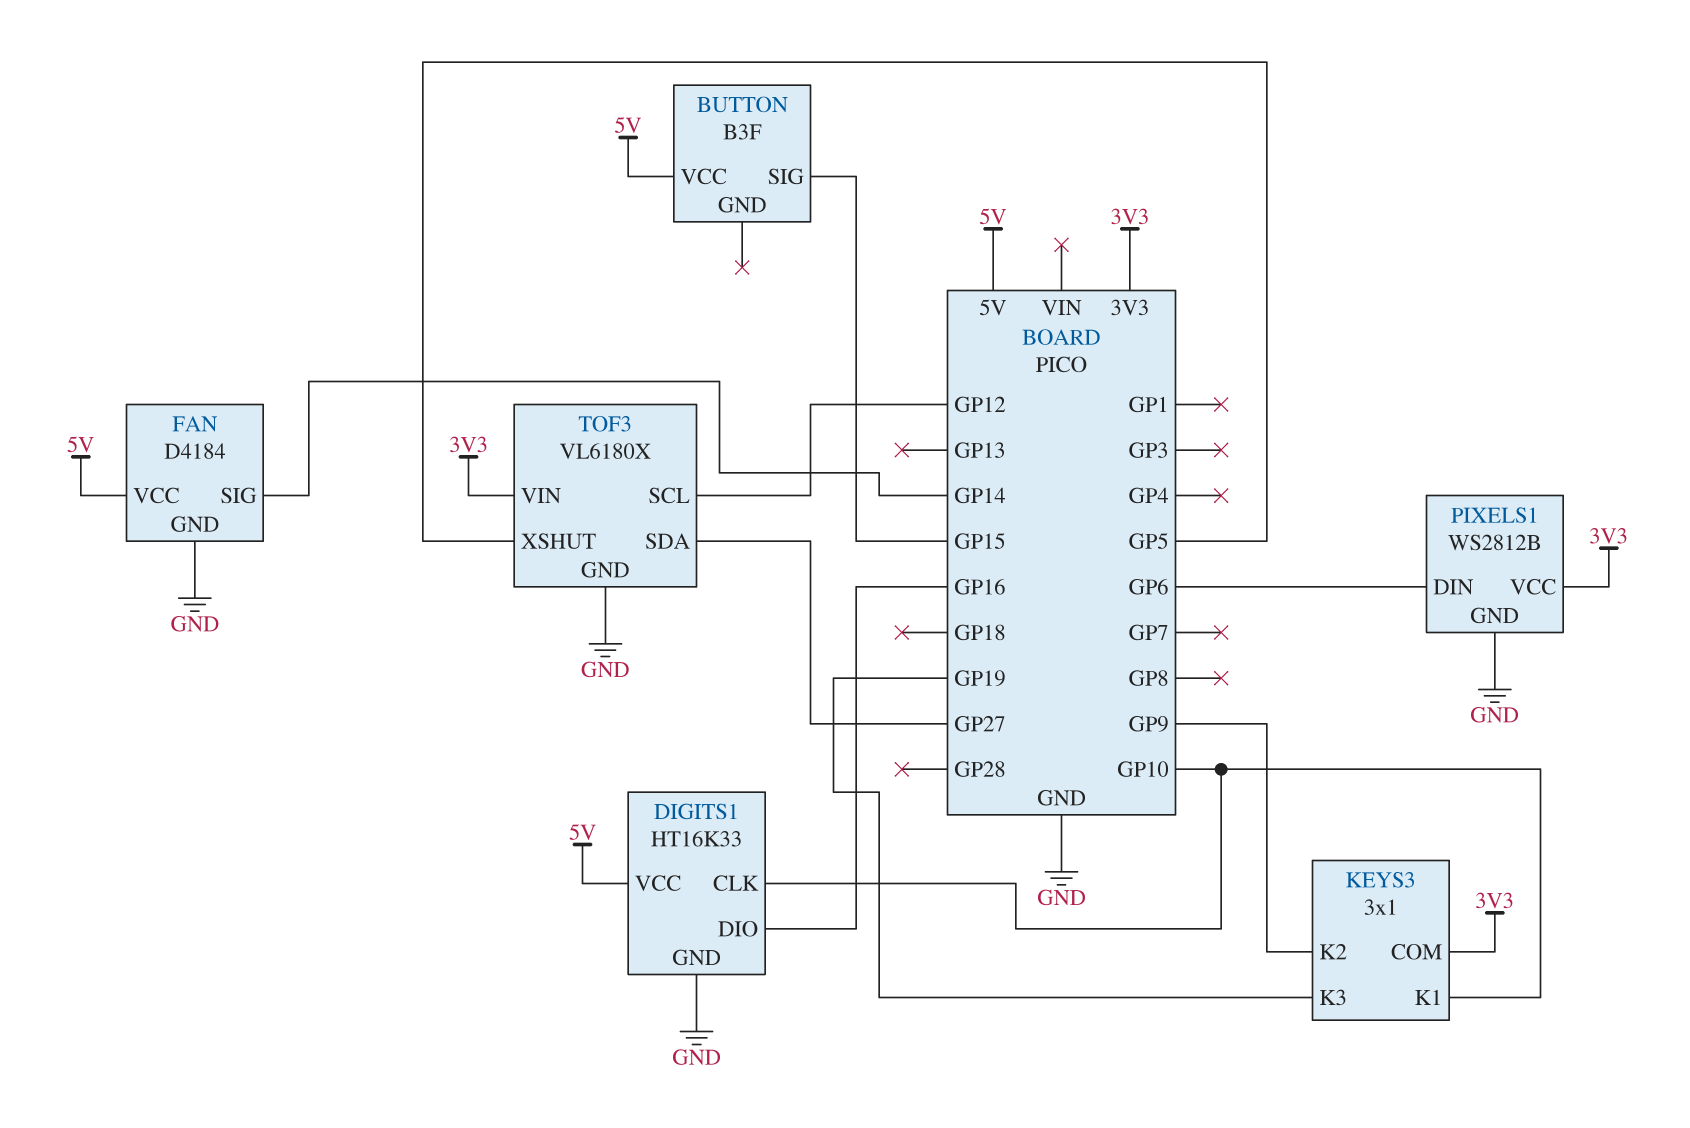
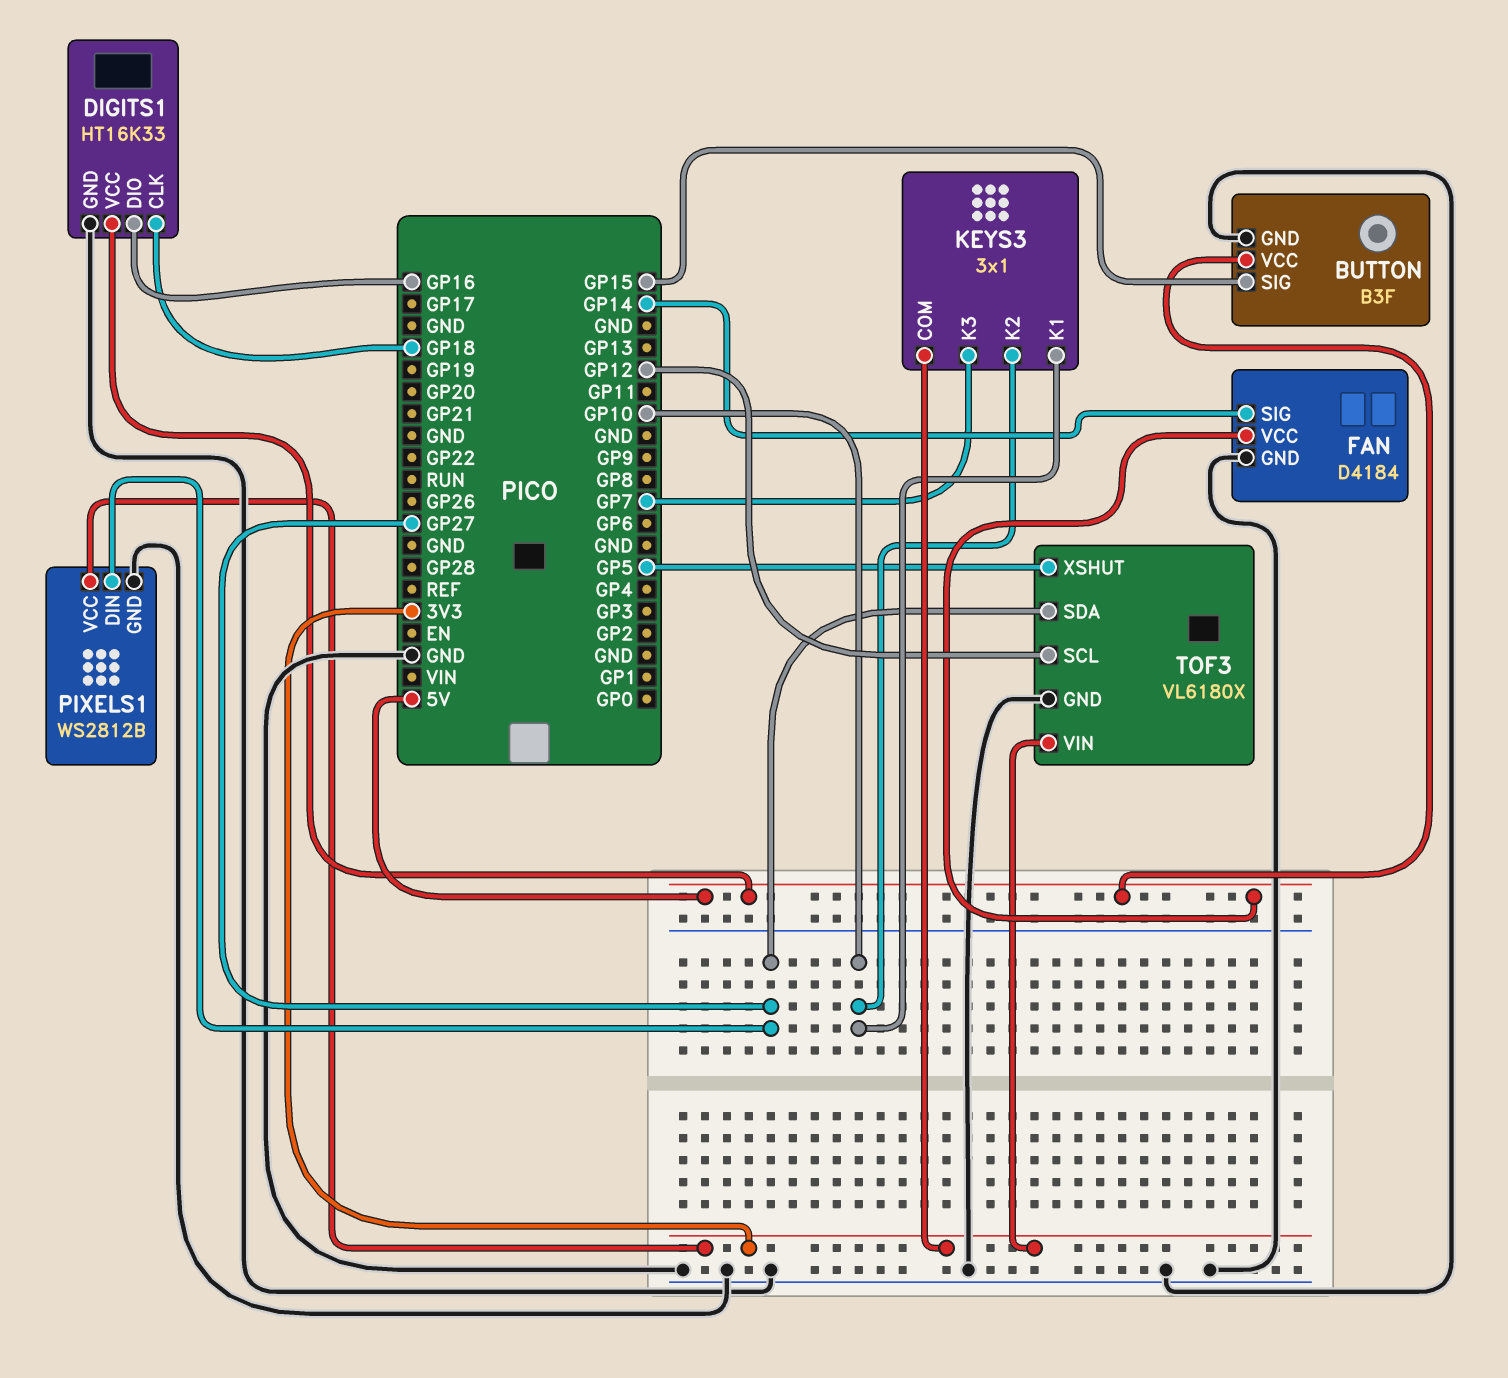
BUTTON pin GND: none -> GND
DIGITS1 pin CLK: GP10 -> GP18
KEYS3 pin K2: GP9 -> GP10
KEYS3 pin K3: GP19 -> GP7
PIXELS1 pin DIN: GP6 -> GP27

